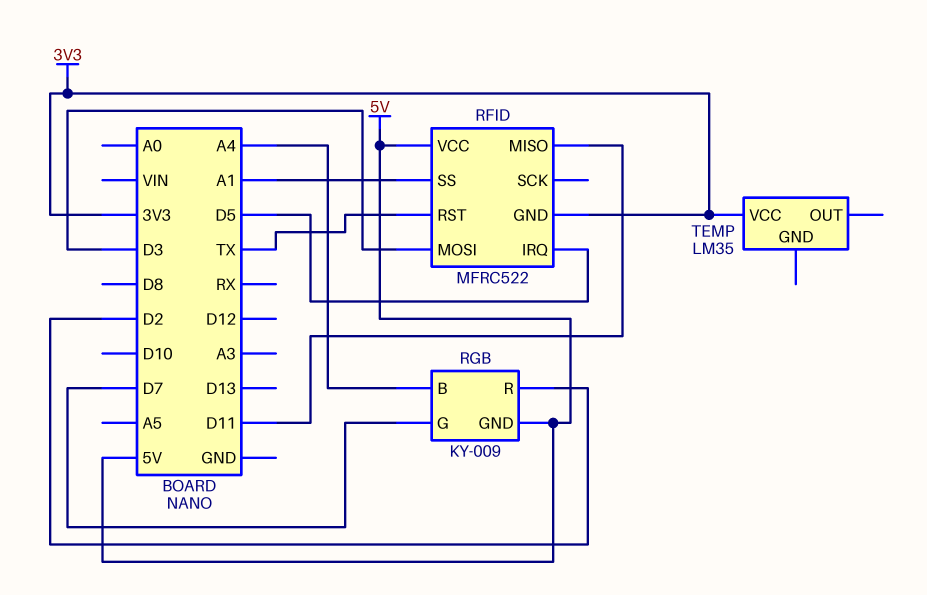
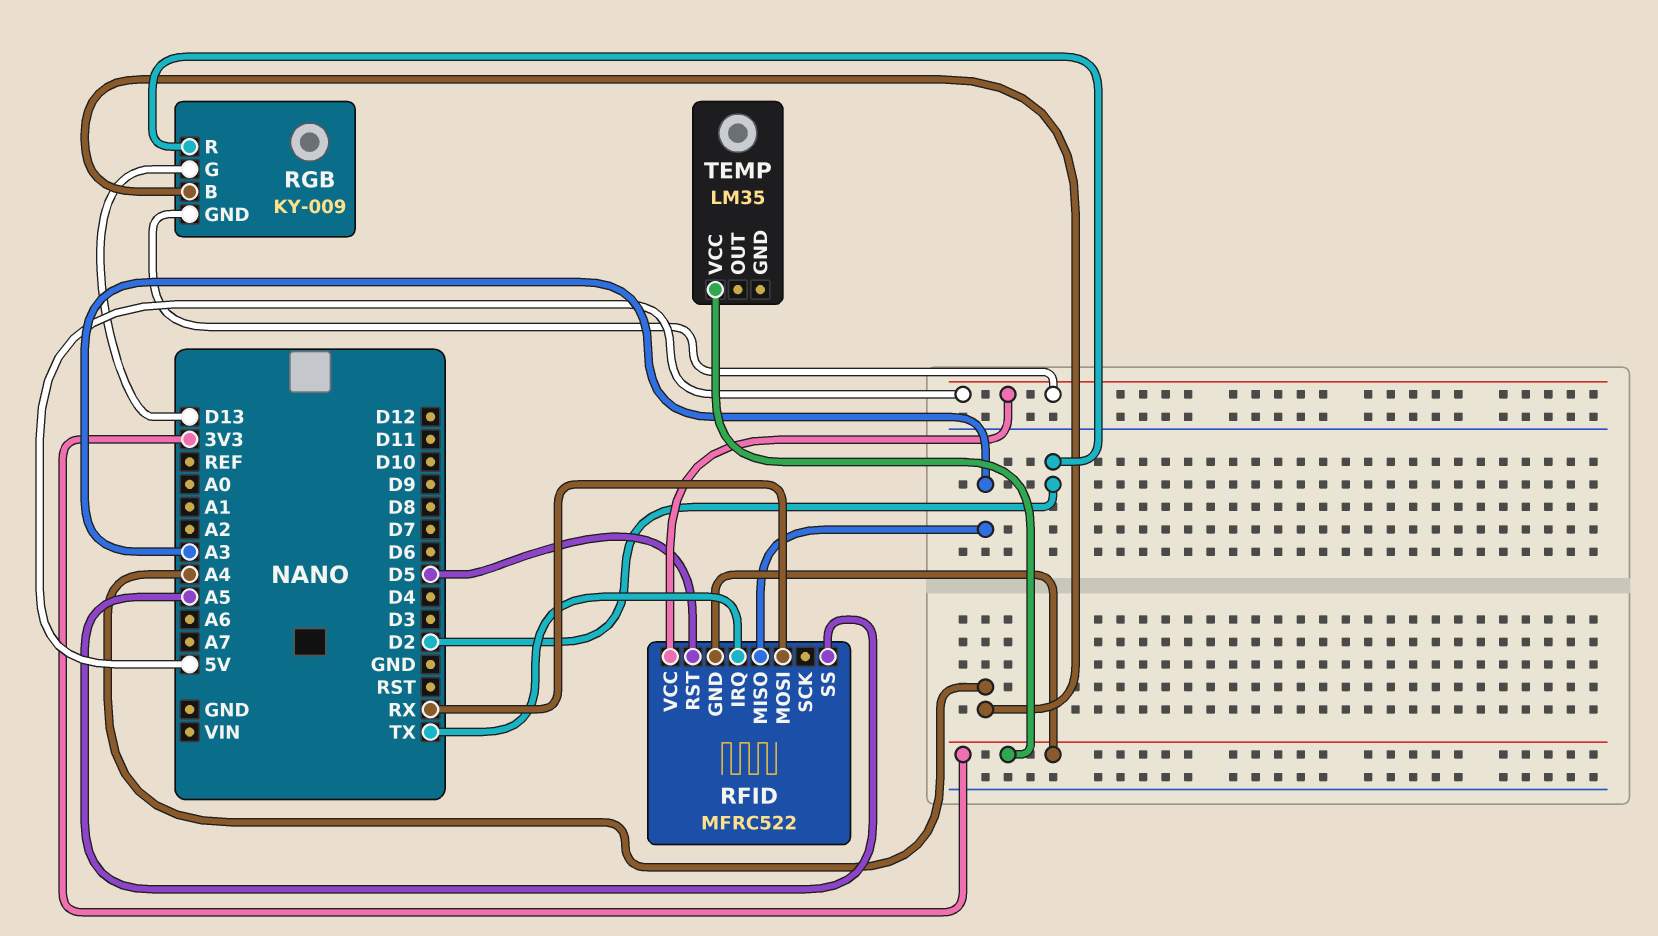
RFID pin IRQ: D5 -> TX
RFID pin MISO: D11 -> A3
RFID pin MOSI: D3 -> RX
RFID pin RST: TX -> D5
RFID pin SS: A1 -> A5
RGB pin G: D7 -> D13

